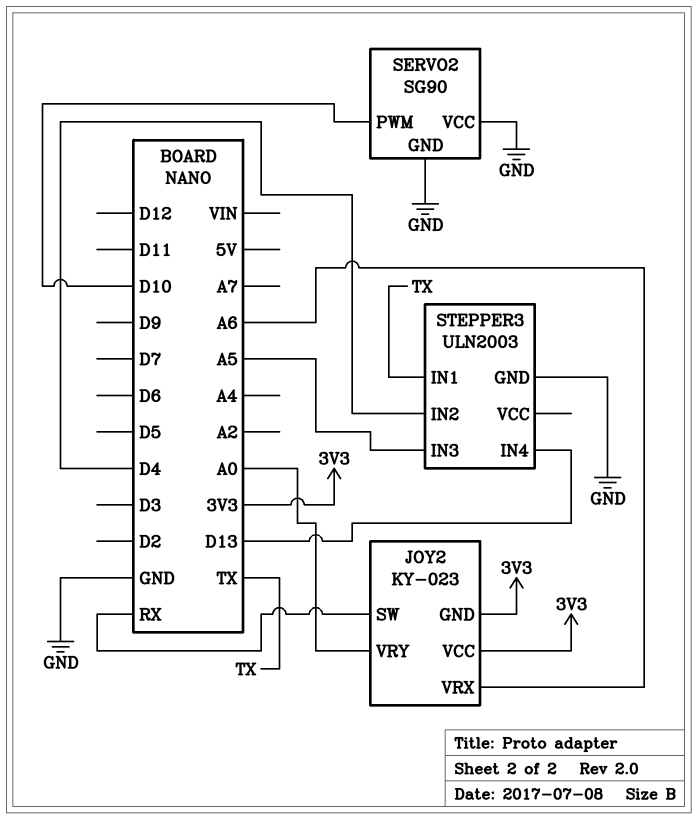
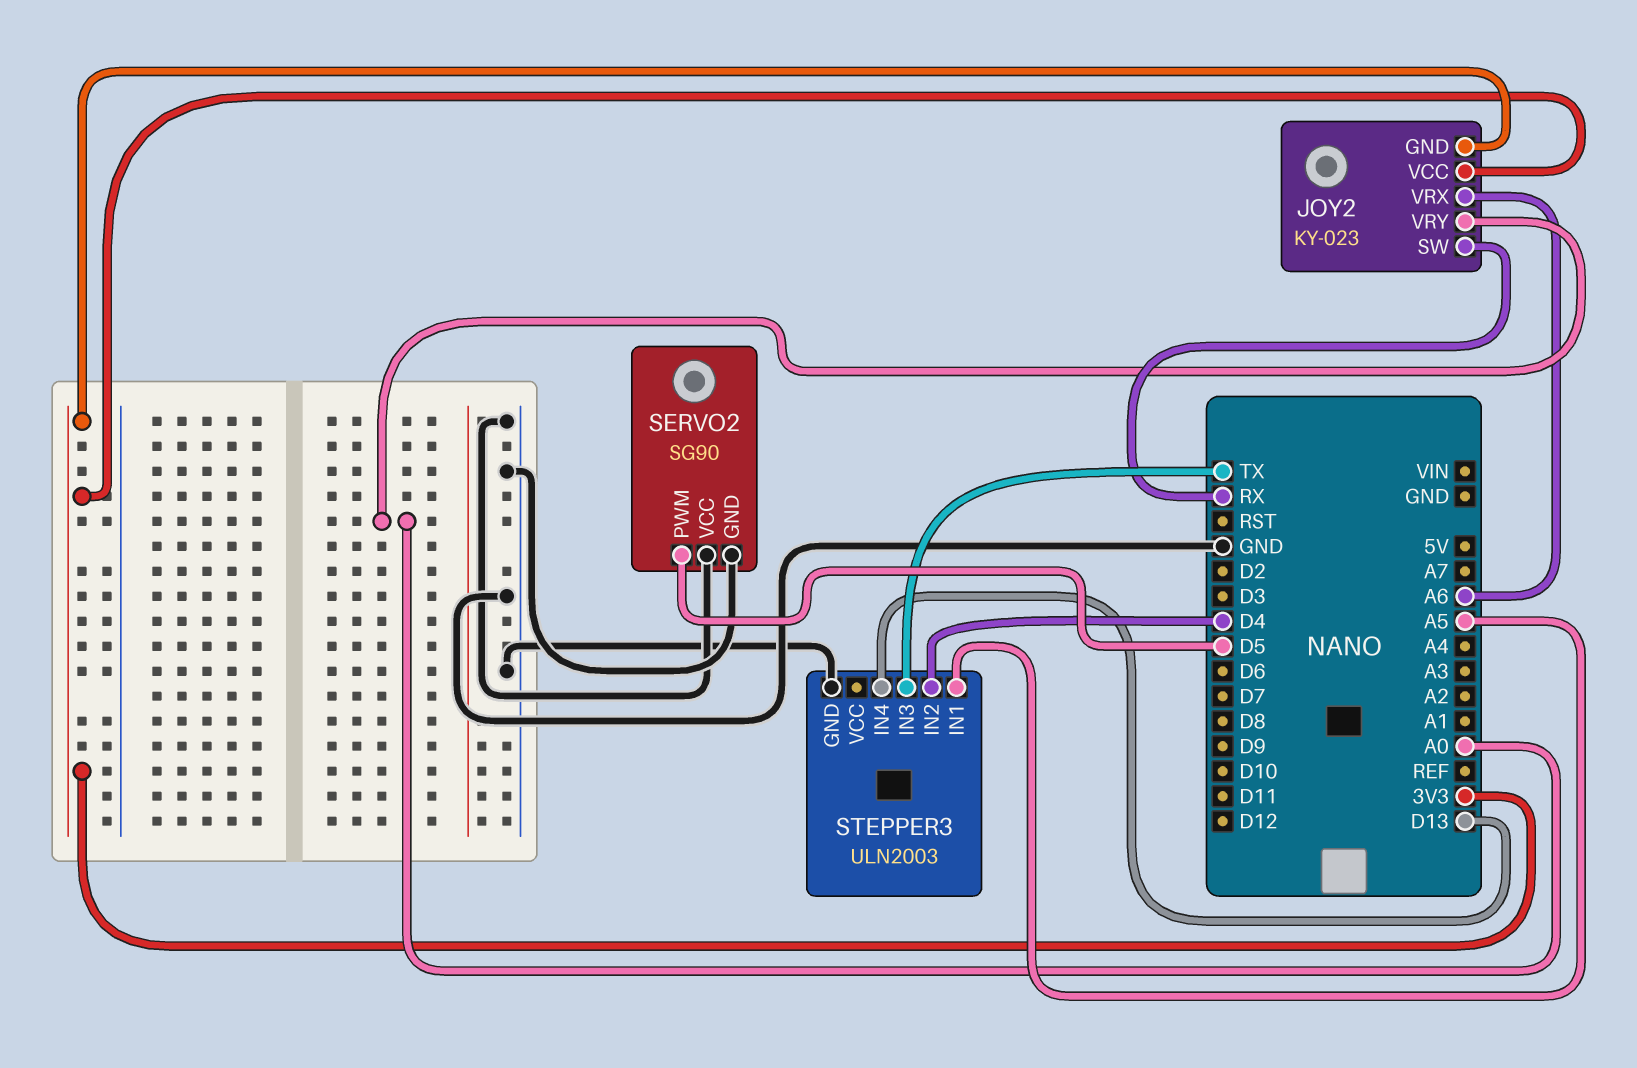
SERVO2 pin PWM: D10 -> D5
STEPPER3 pin IN1: TX -> A5
STEPPER3 pin IN3: A5 -> TX

